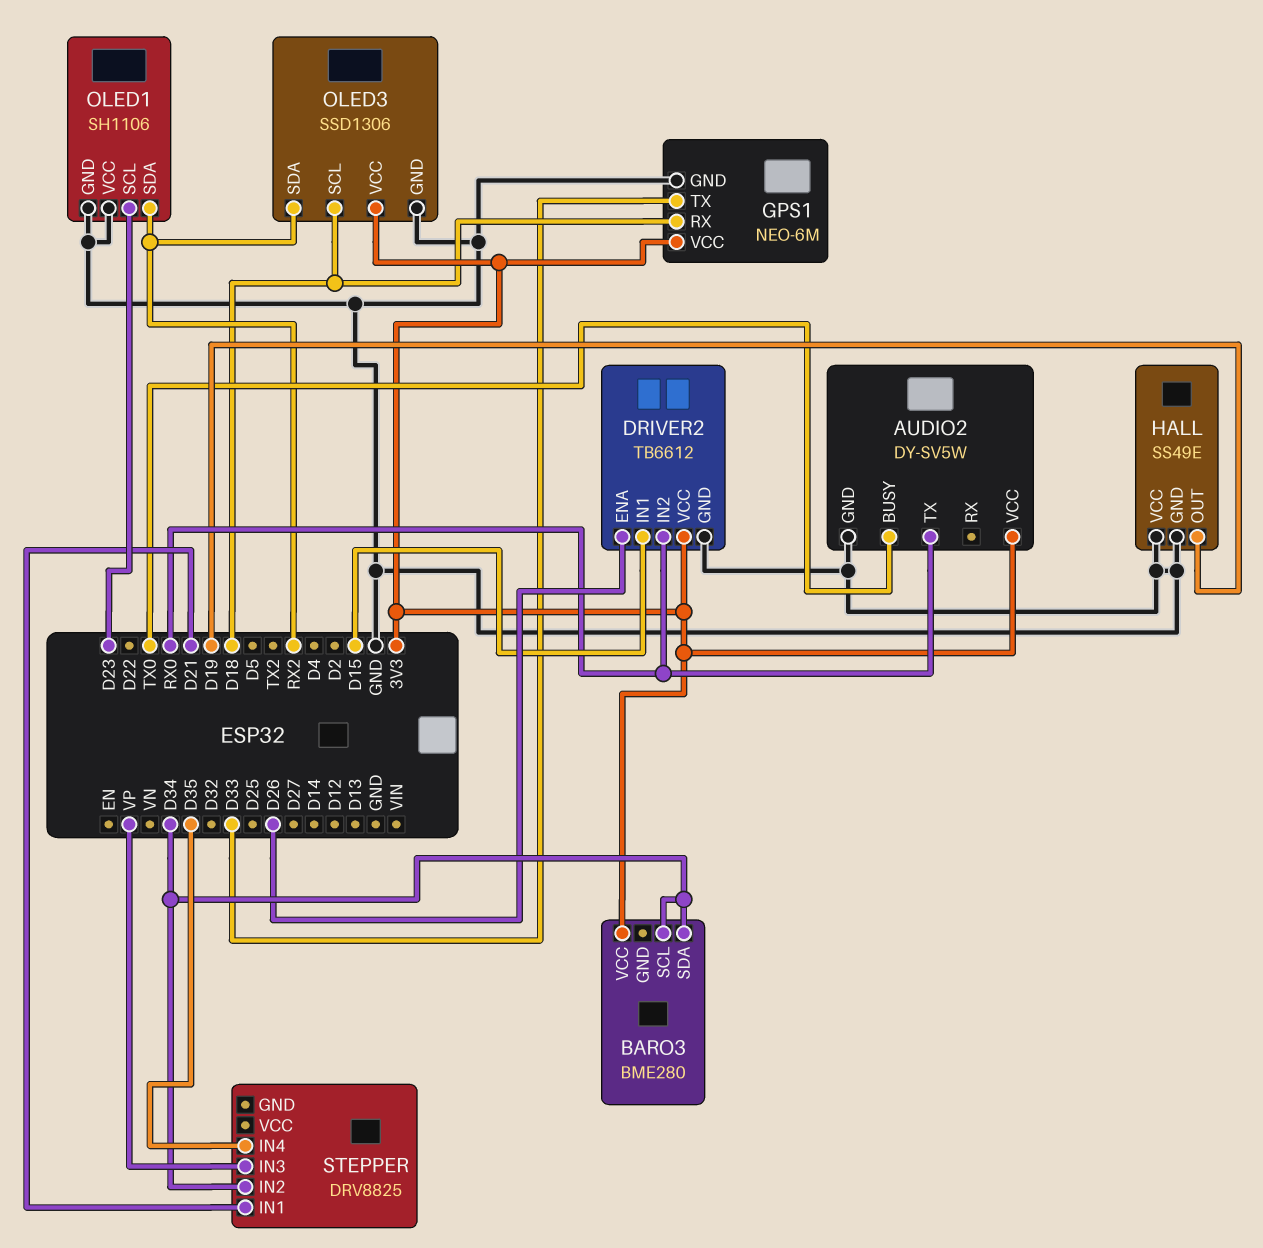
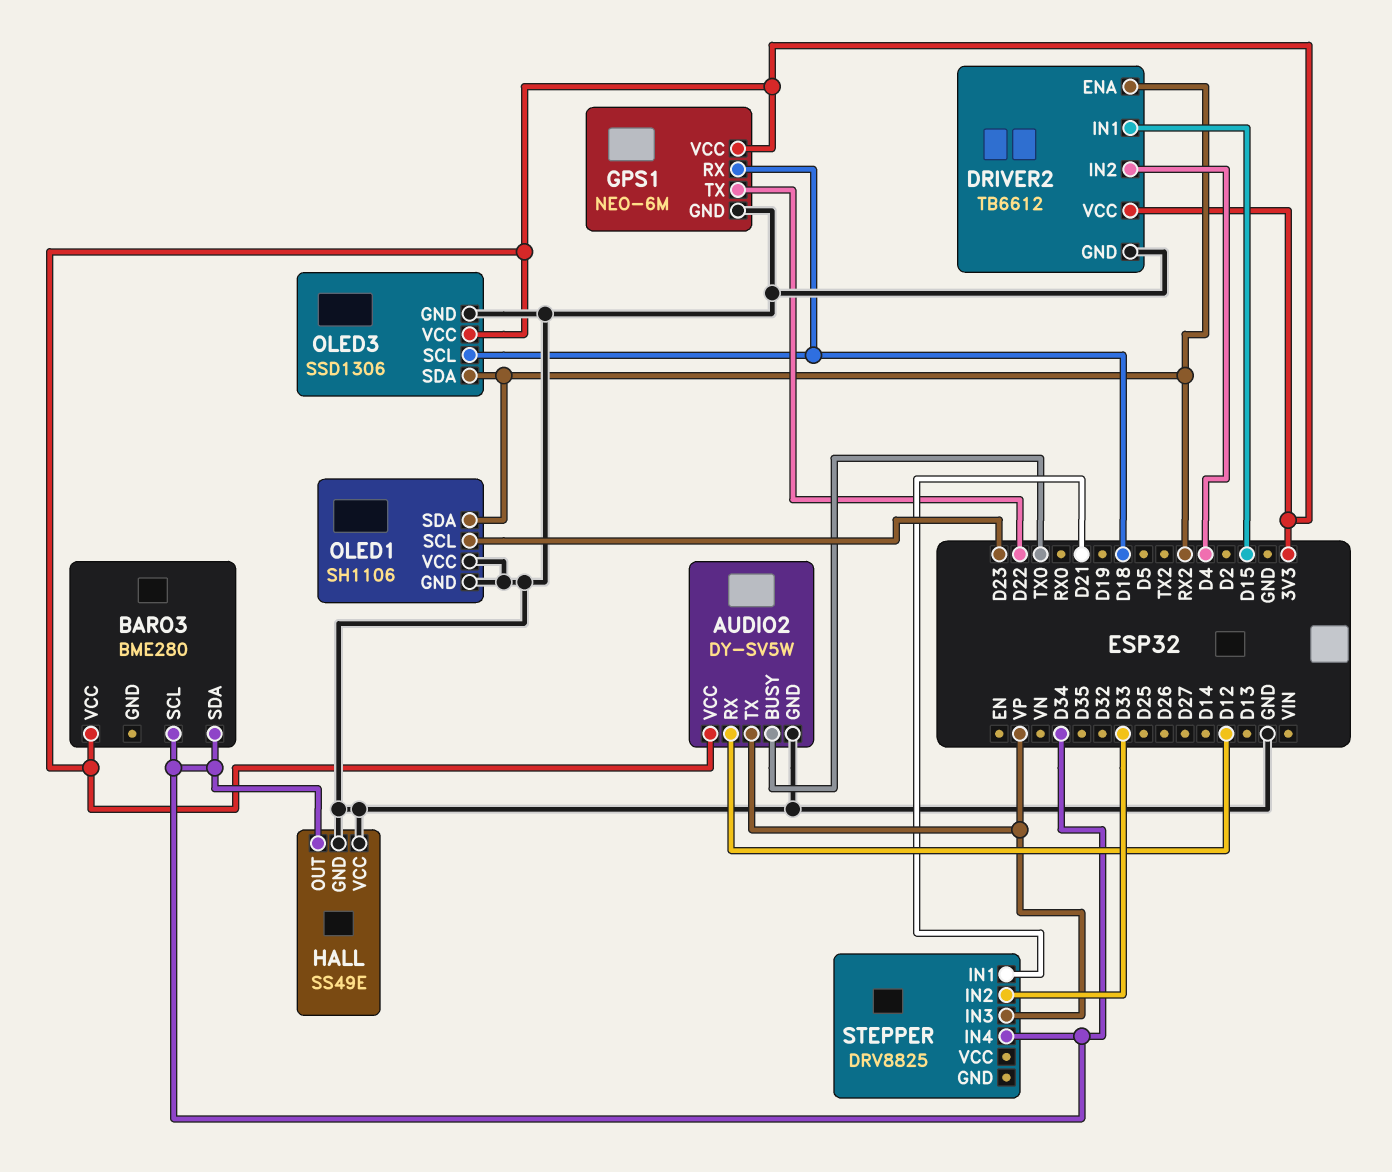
AUDIO2 pin RX: none -> D12
AUDIO2 pin TX: RX0 -> VP
DRIVER2 pin ENA: D26 -> RX2
DRIVER2 pin IN2: RX0 -> D4
GPS1 pin TX: D33 -> D22
HALL pin OUT: D19 -> D34
STEPPER pin IN2: D34 -> D33
STEPPER pin IN4: D35 -> D34

